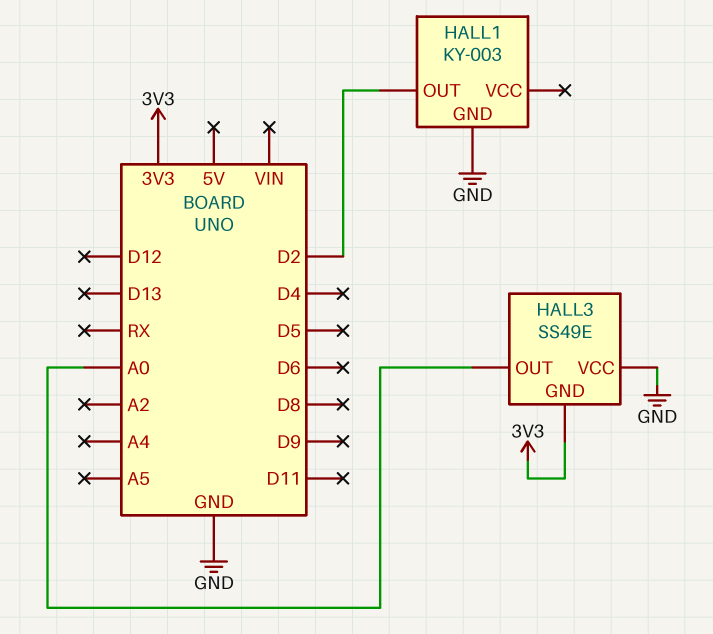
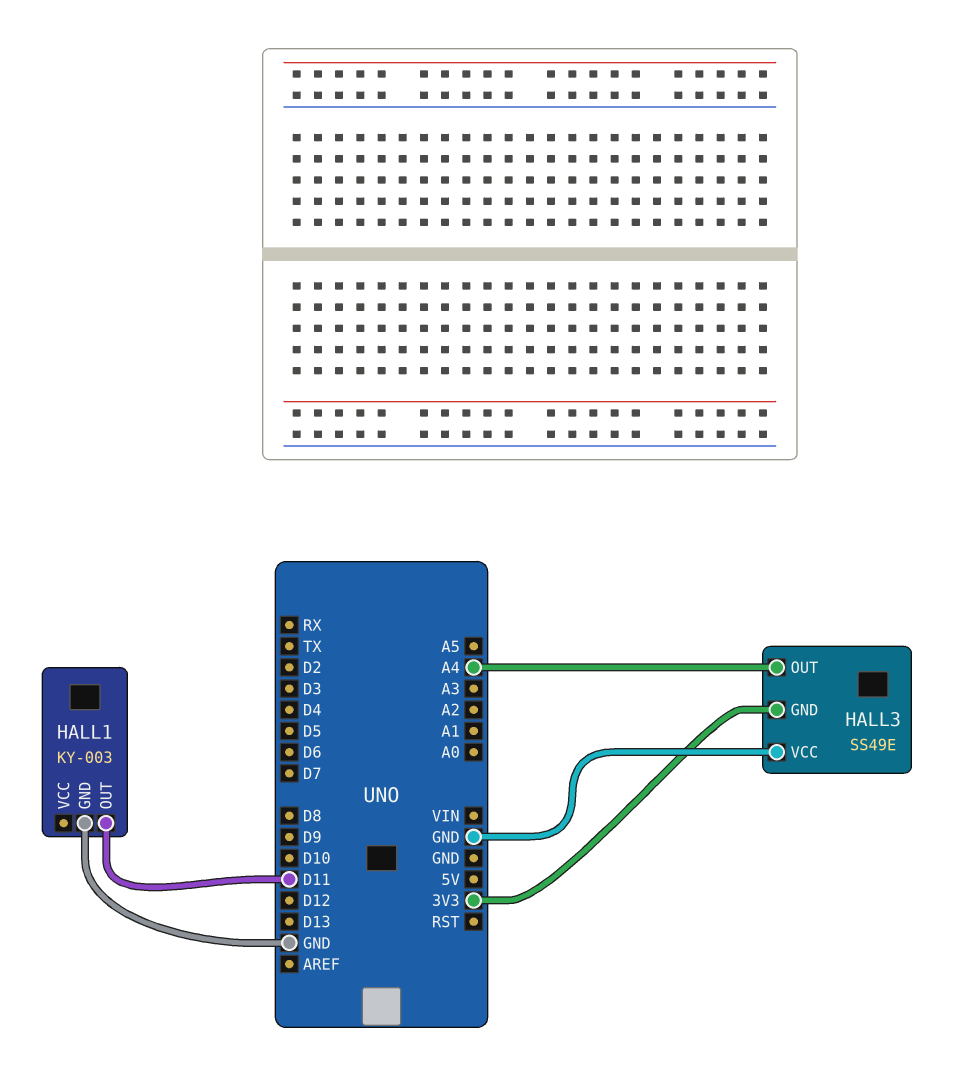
HALL1 pin OUT: D2 -> D11
HALL3 pin OUT: A0 -> A4

